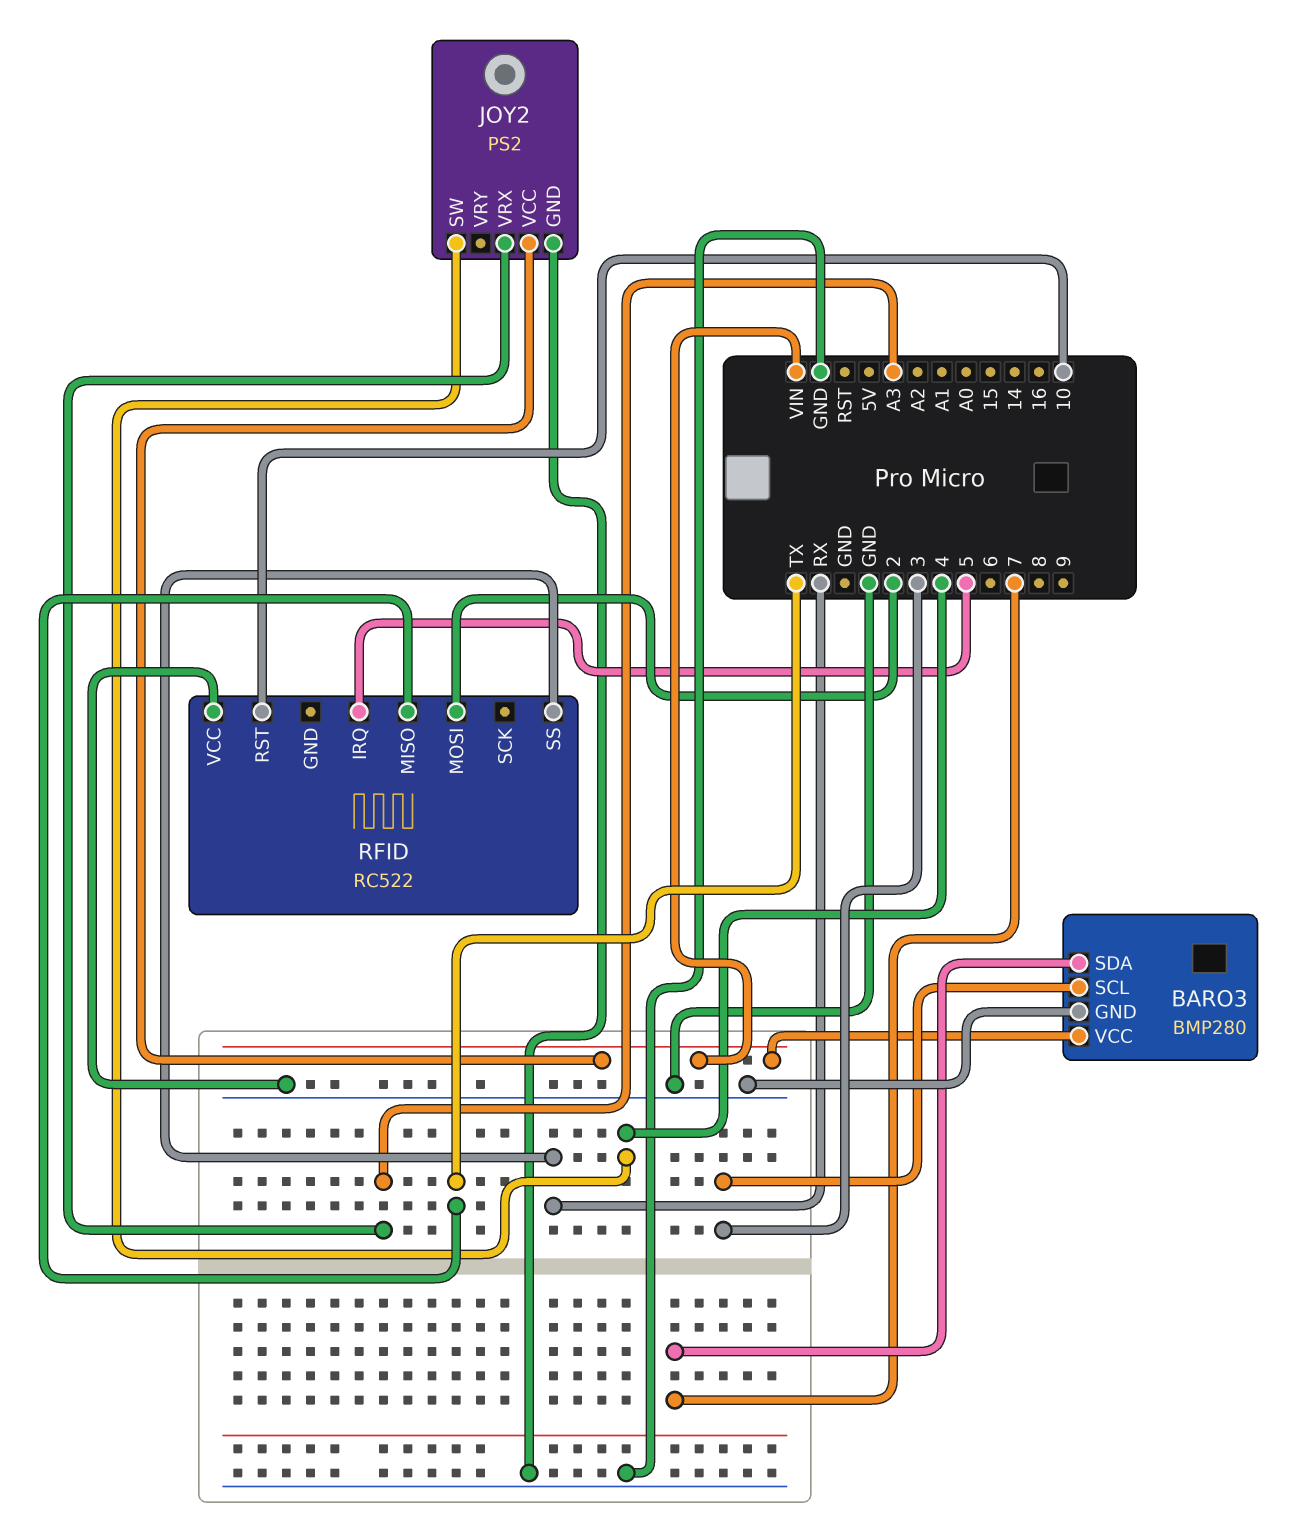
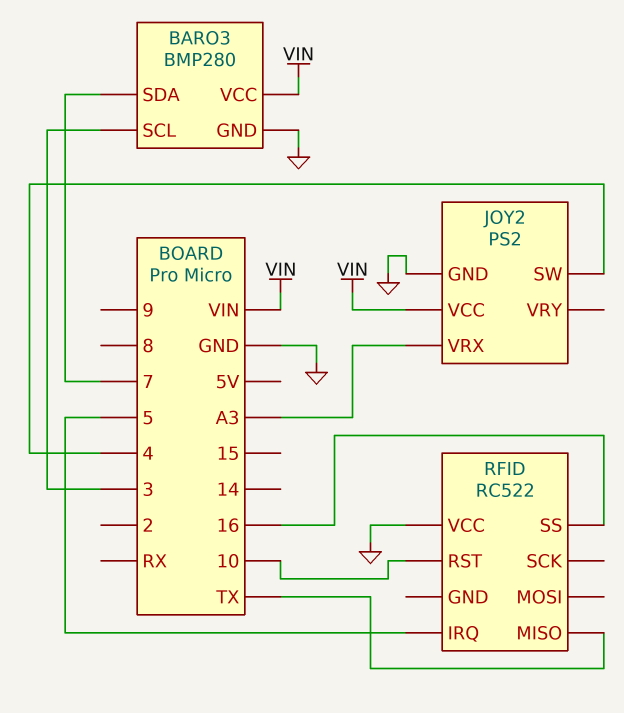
RFID pin MOSI: 2 -> none
RFID pin SS: RX -> 16

